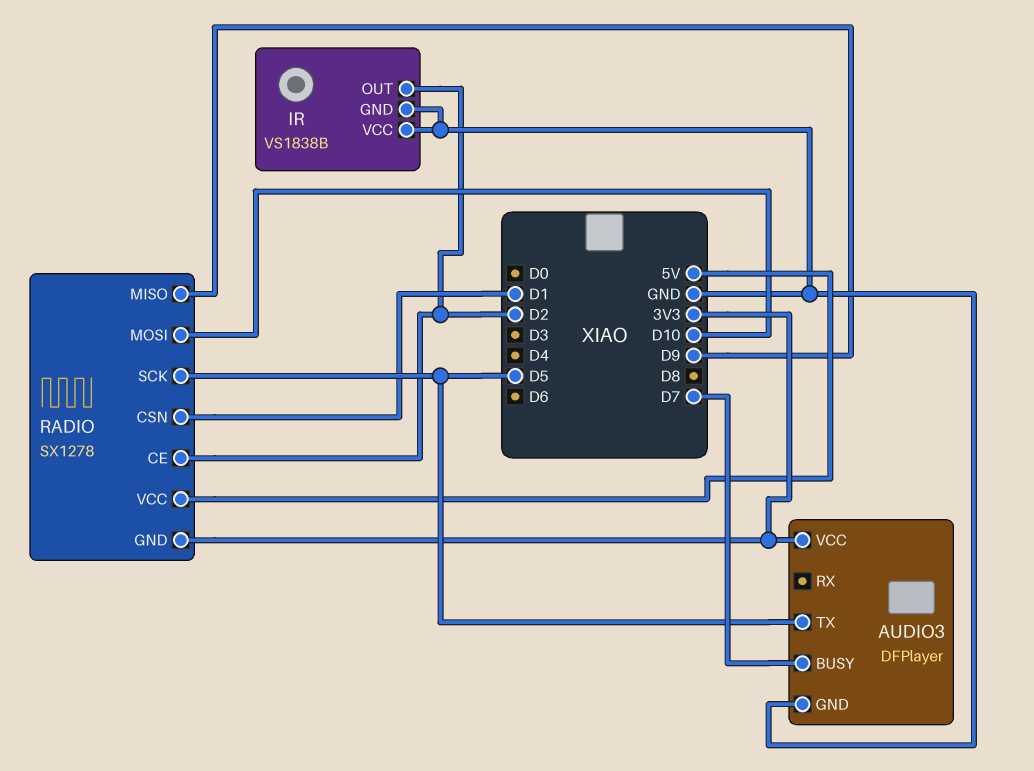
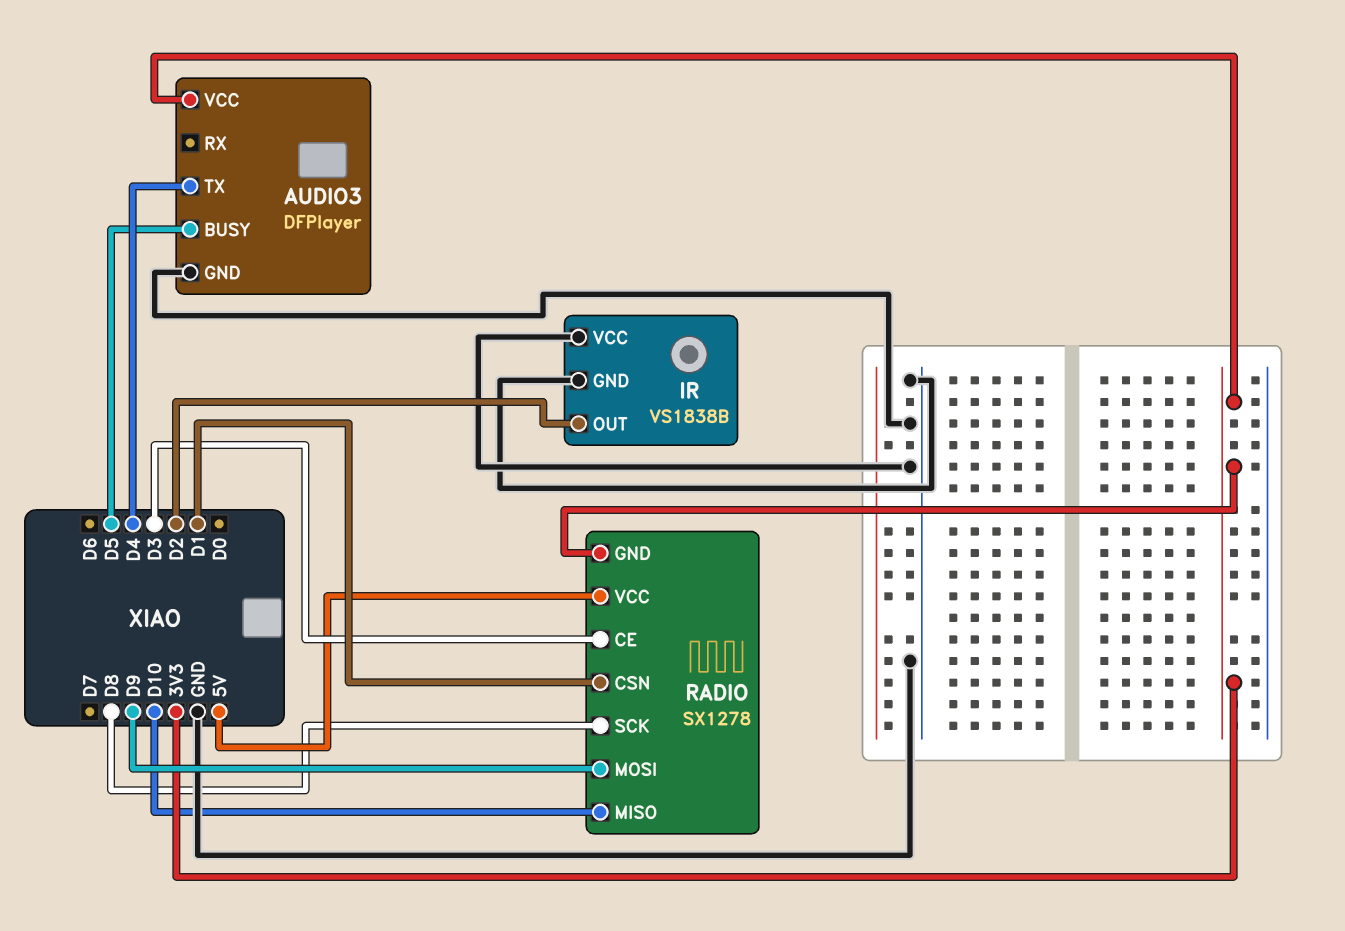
AUDIO3 pin BUSY: D7 -> D5
AUDIO3 pin TX: D5 -> D4
RADIO pin CE: D2 -> D3
RADIO pin MISO: D9 -> D10
RADIO pin MOSI: D10 -> D9
RADIO pin SCK: D5 -> D8

